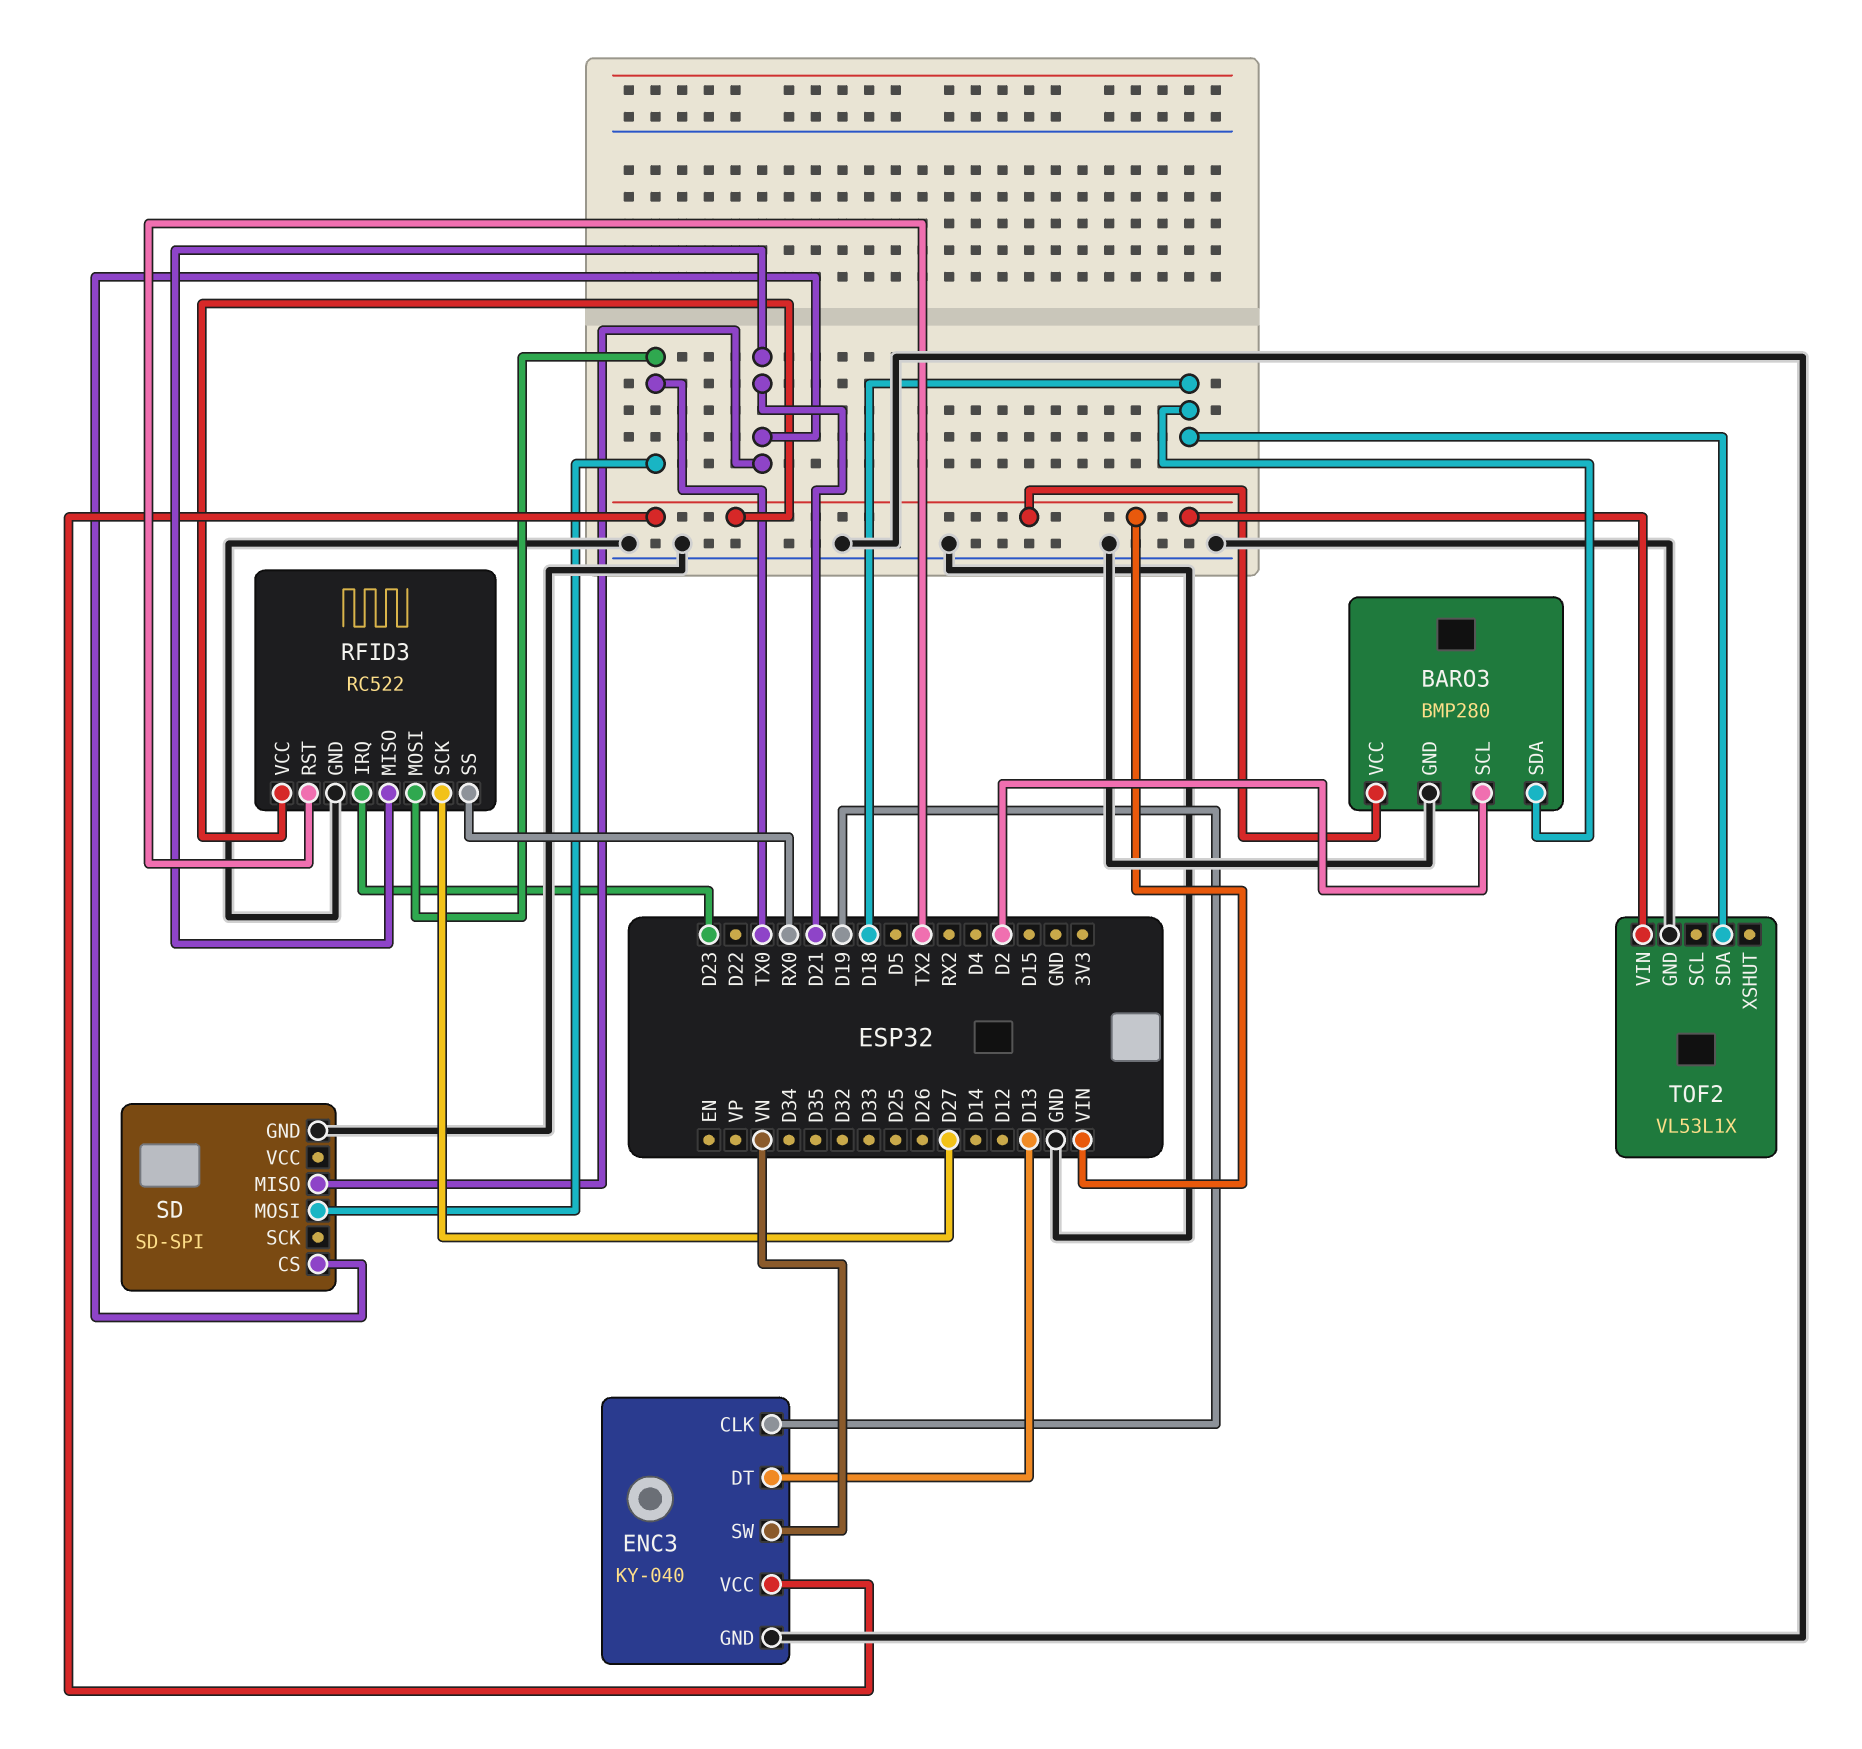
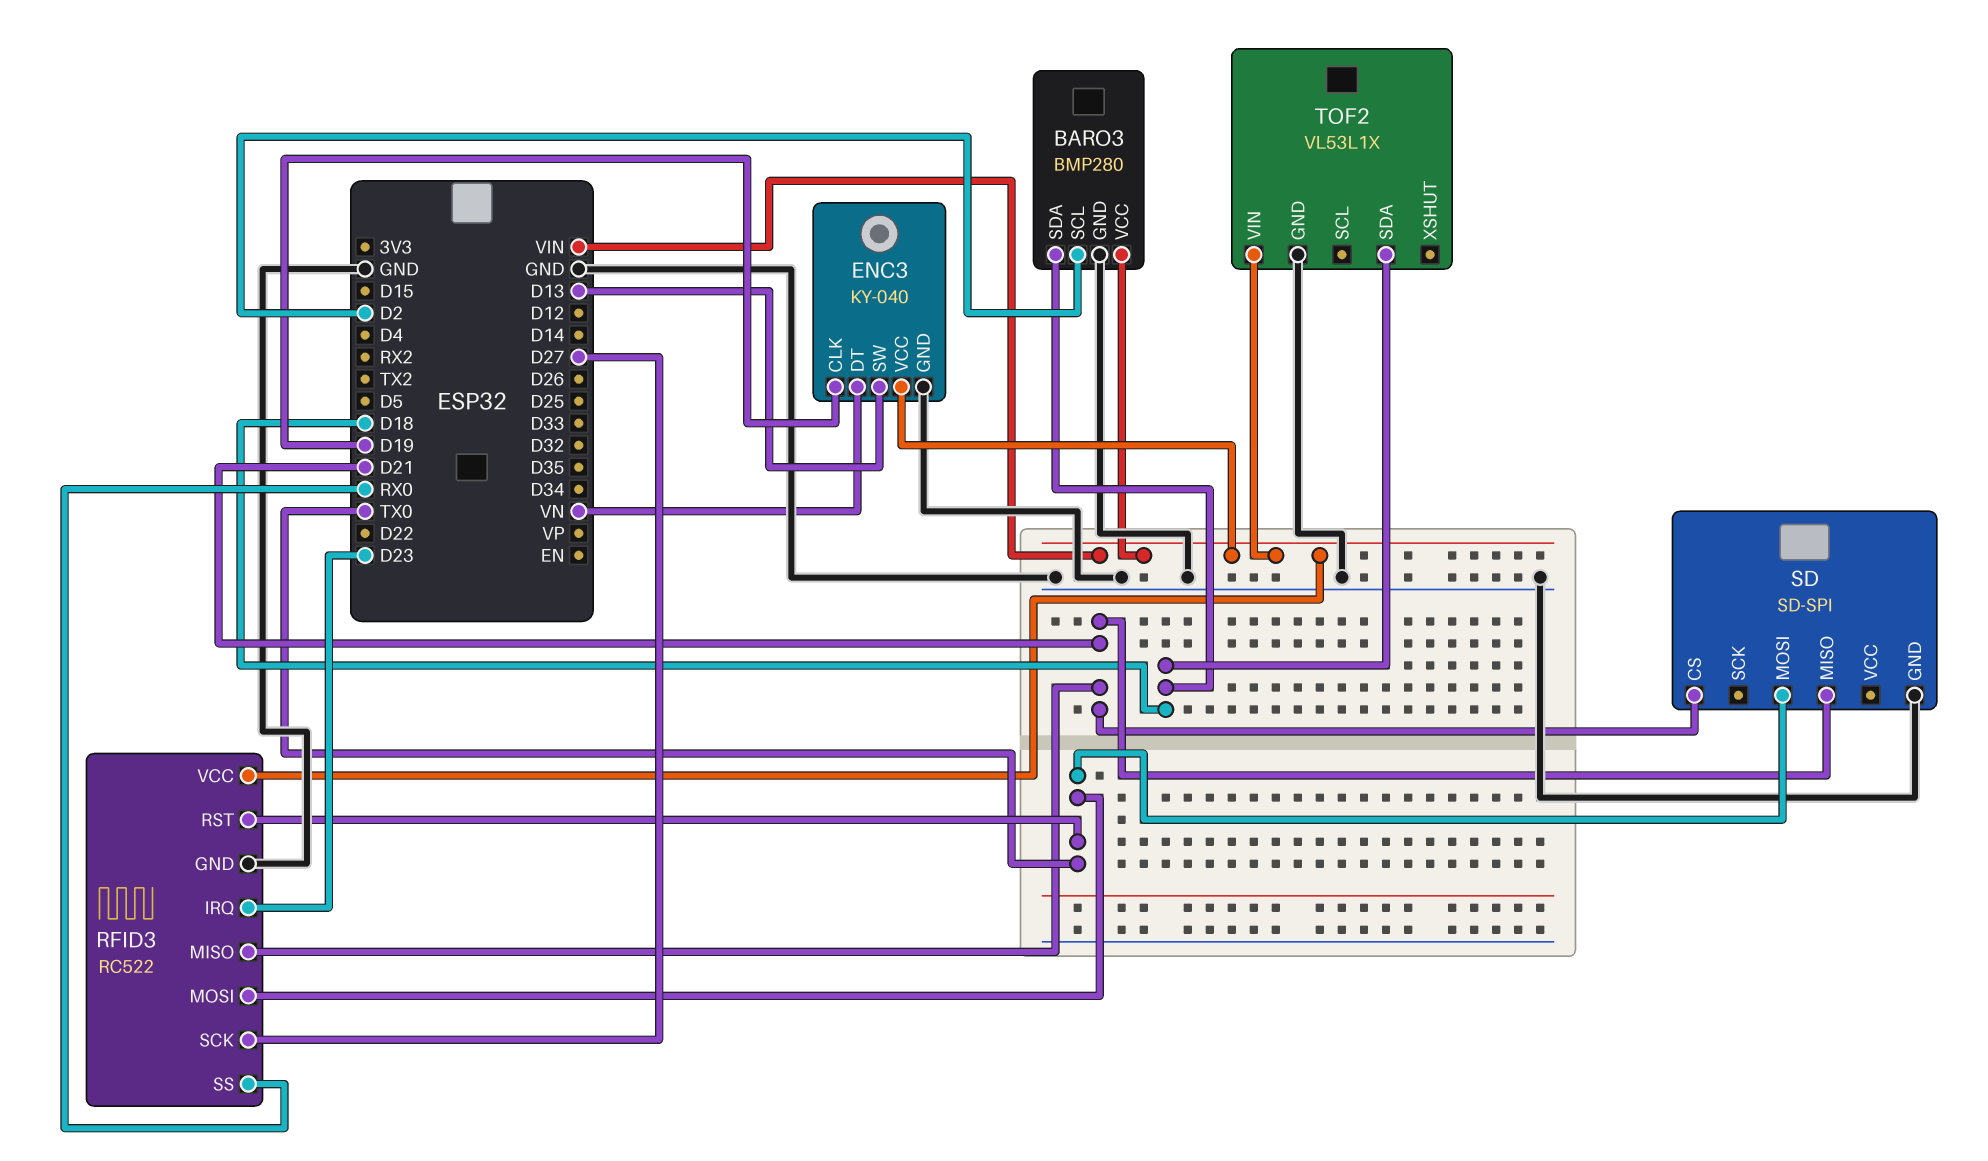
ENC3 pin DT: D13 -> VN
ENC3 pin SW: VN -> D13
RFID3 pin RST: TX2 -> TX0

